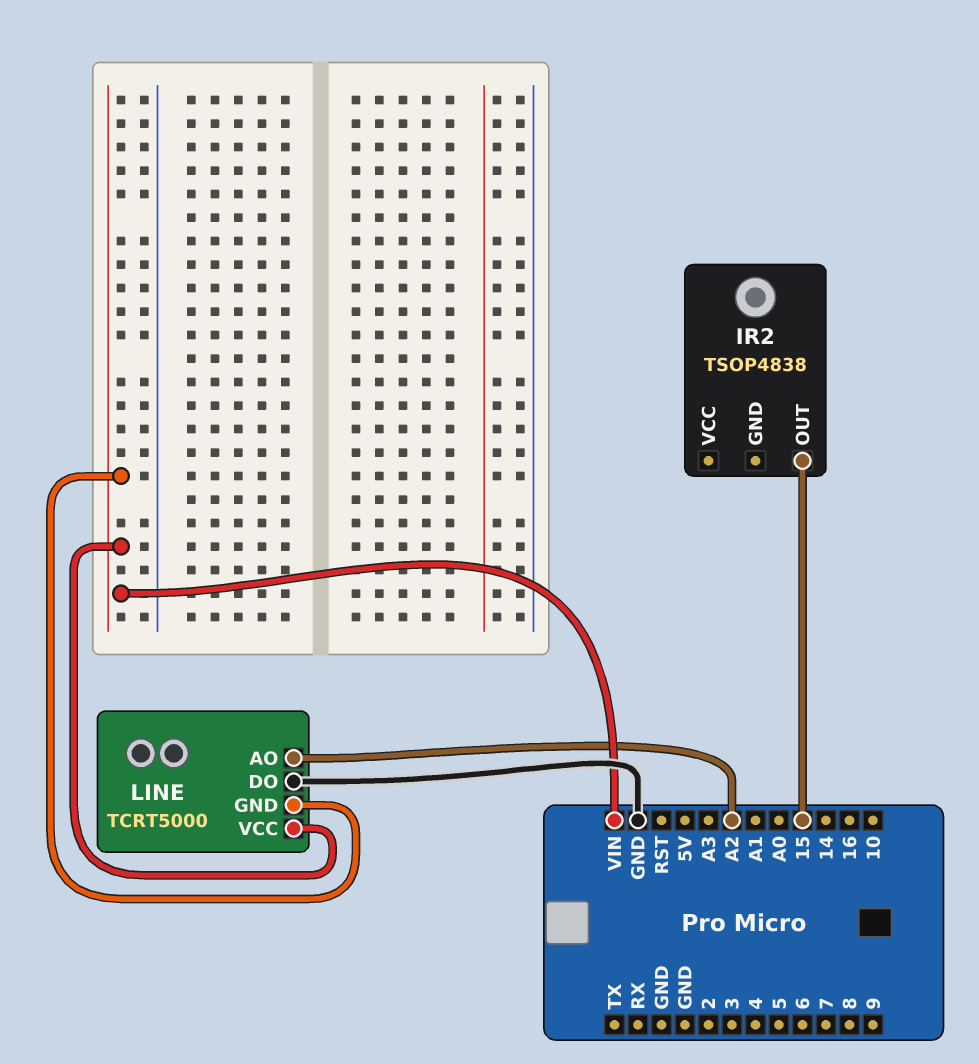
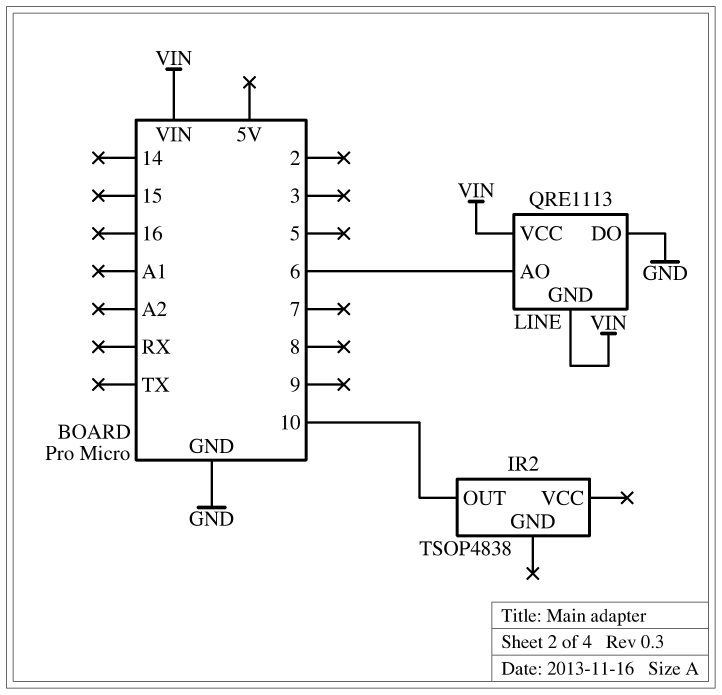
IR2 pin OUT: 15 -> 10
LINE: TCRT5000 -> QRE1113
LINE pin AO: A2 -> 6

